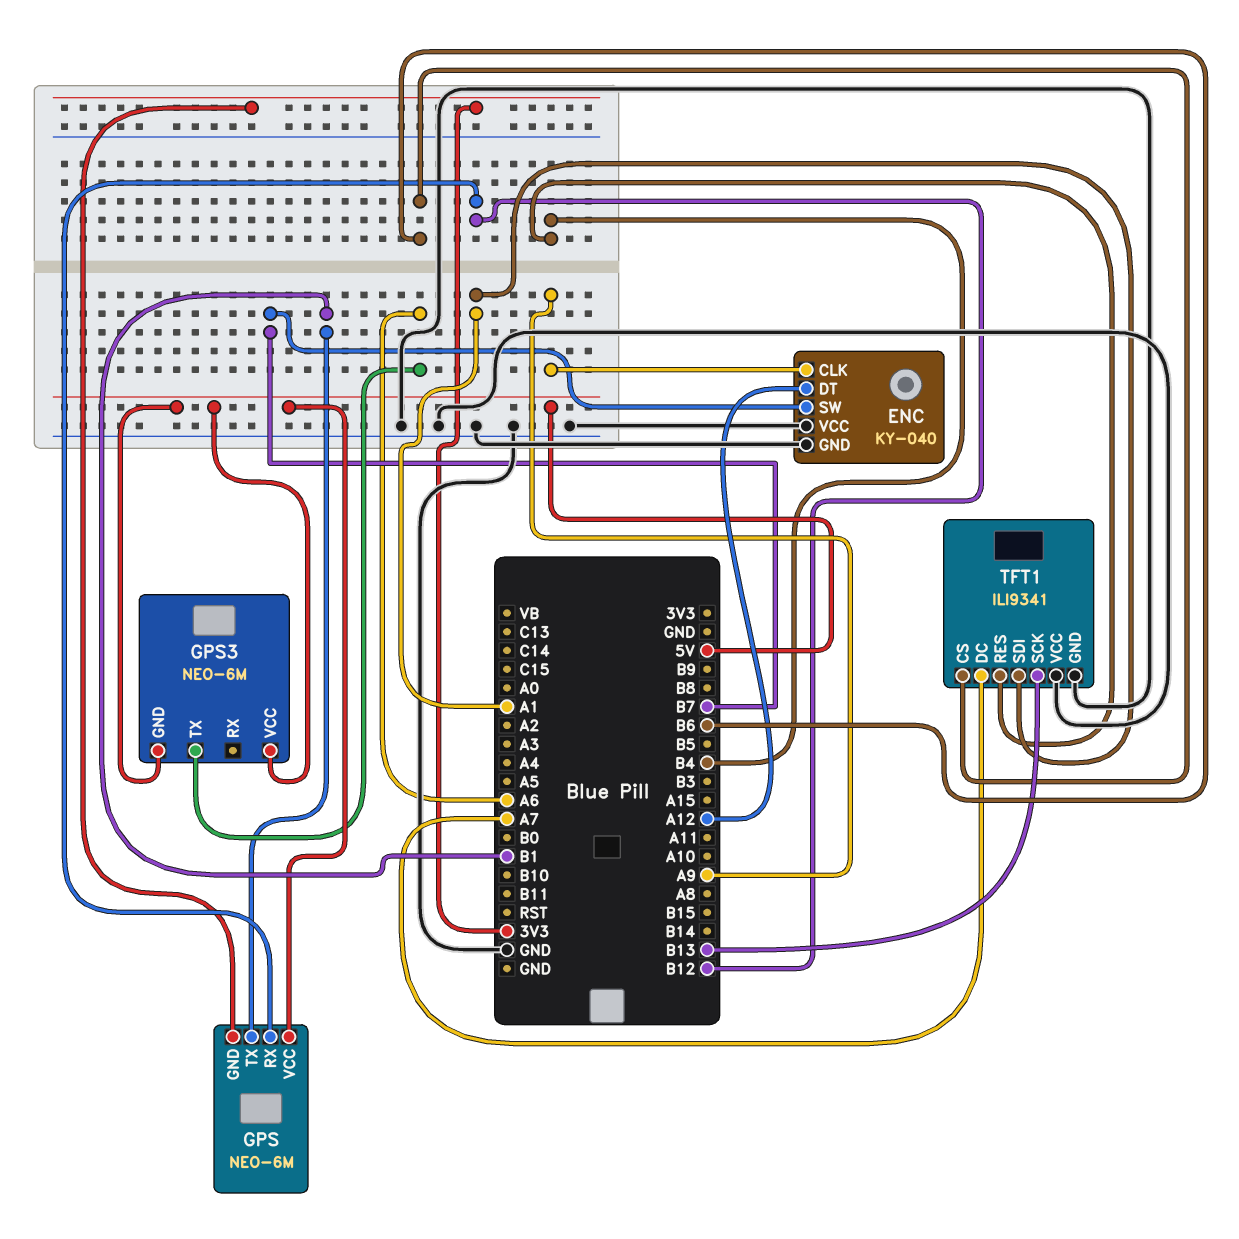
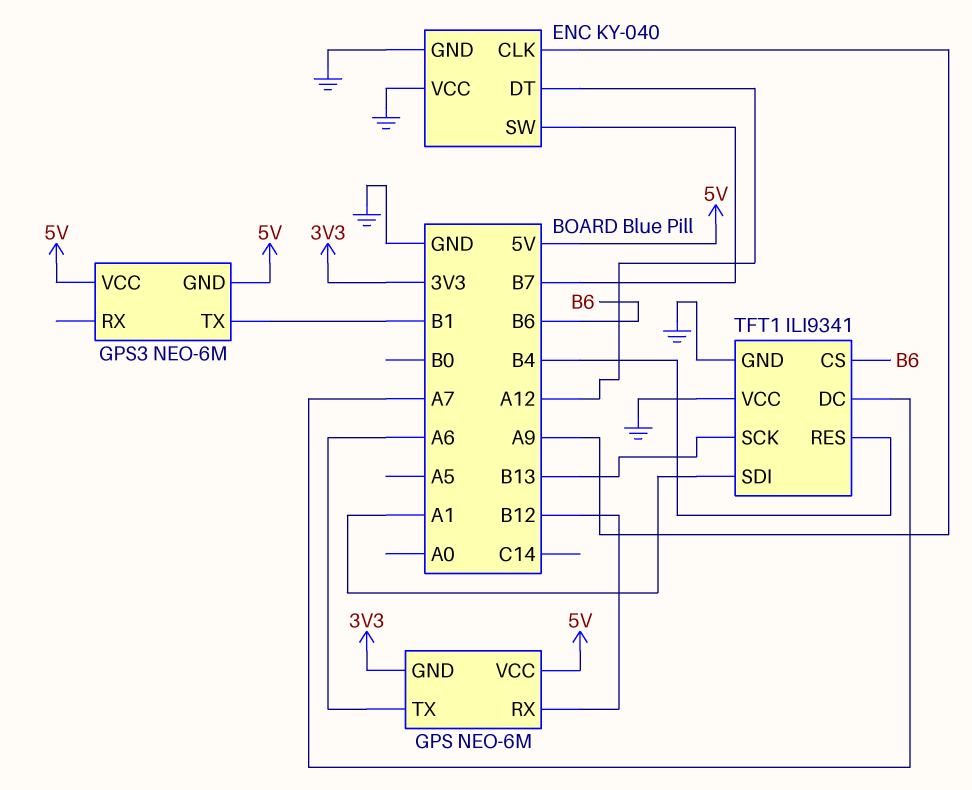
GPS pin TX: B1 -> A6
GPS3 pin TX: A6 -> B1

